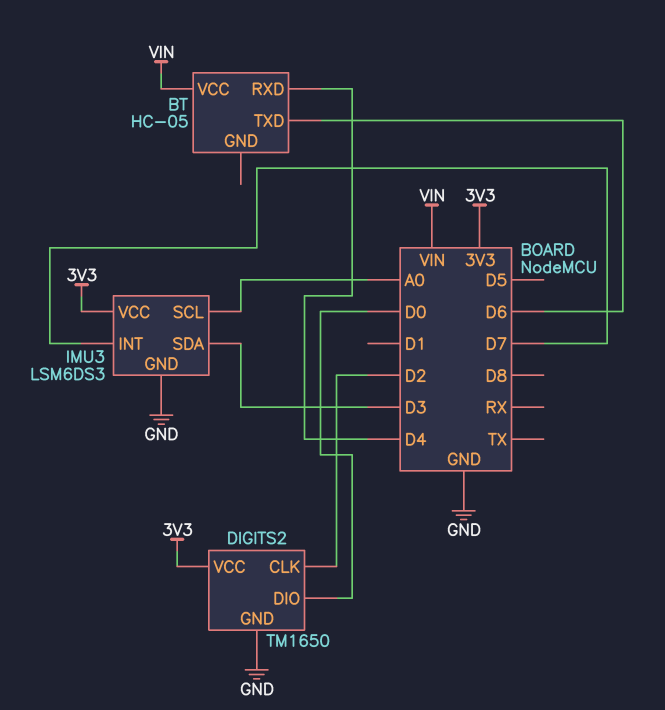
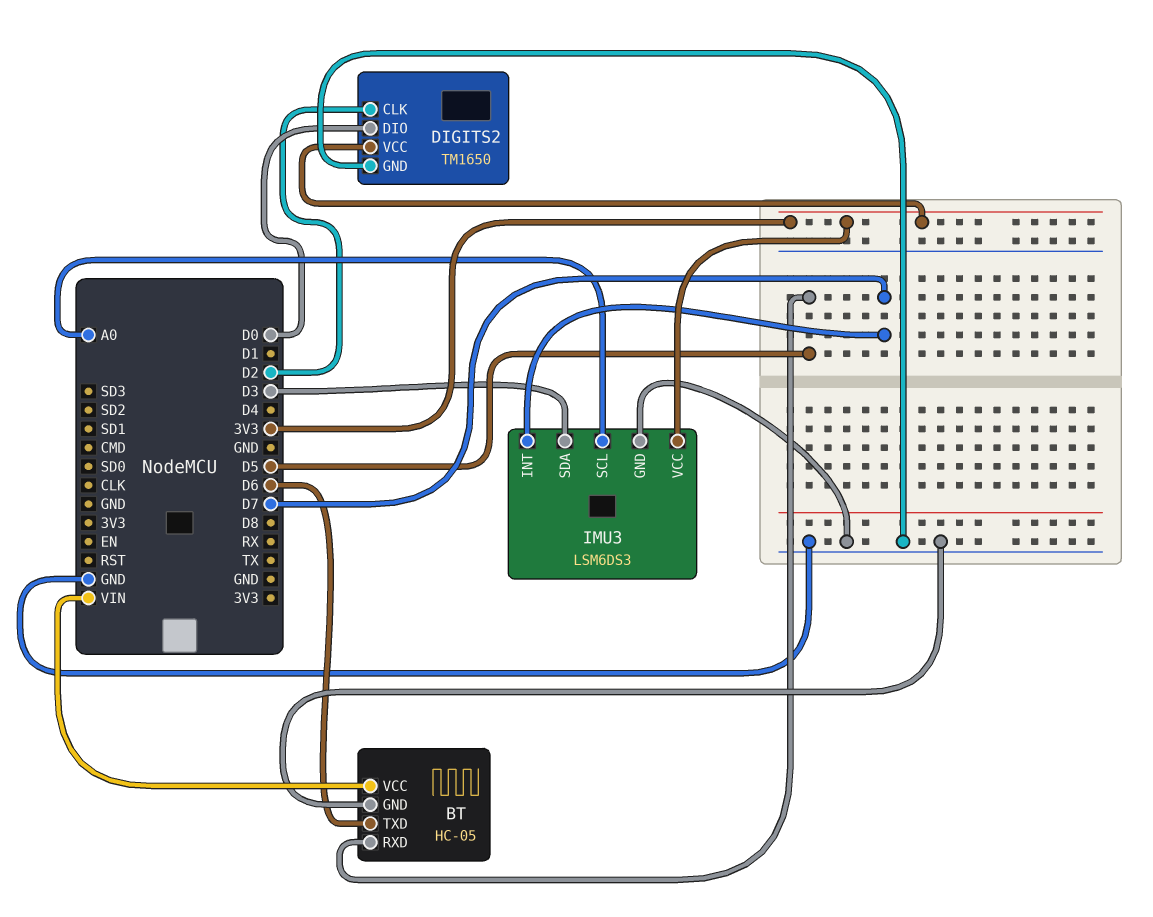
BT pin GND: none -> GND
BT pin RXD: D4 -> D5

